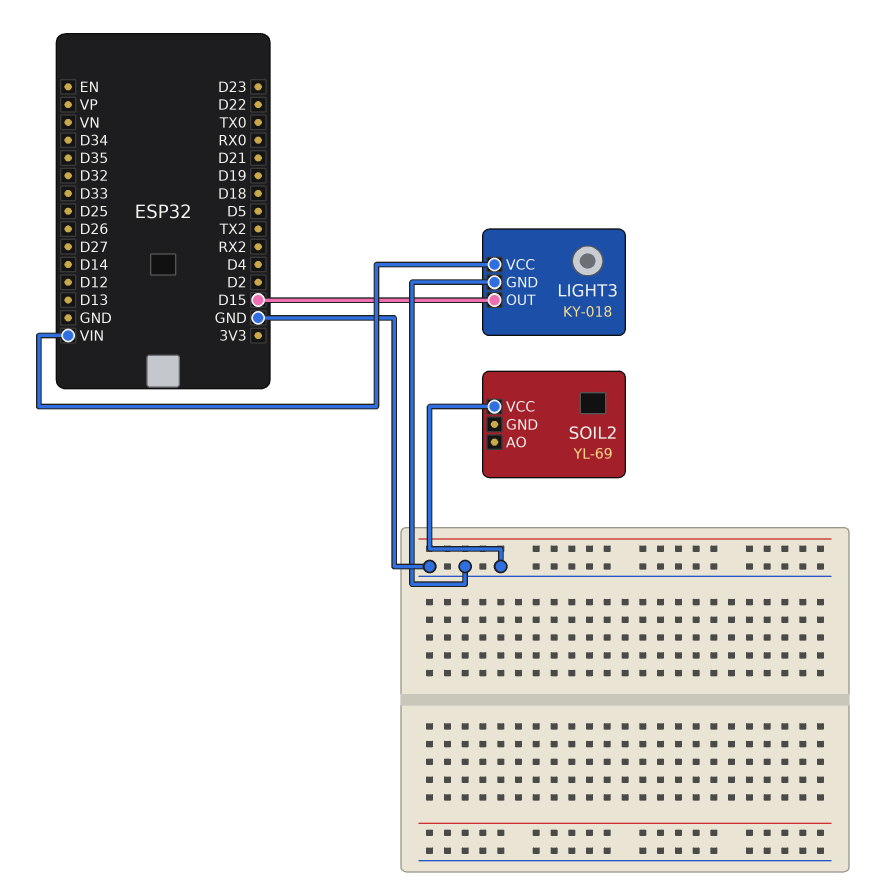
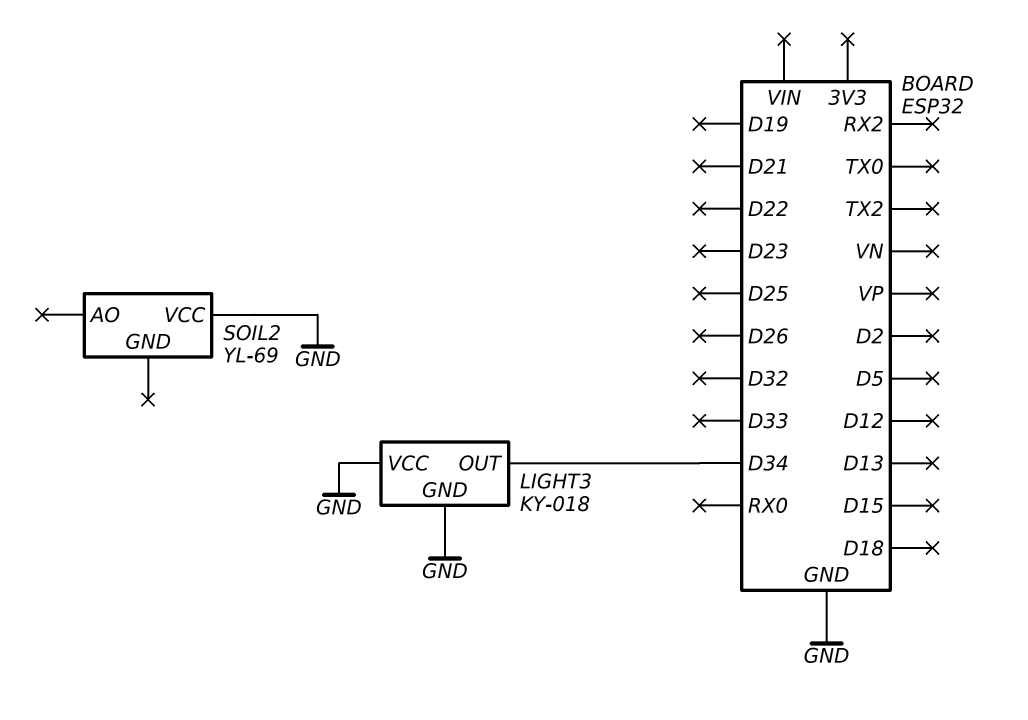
LIGHT3 pin OUT: D15 -> D34
LIGHT3 pin VCC: VIN -> GND

